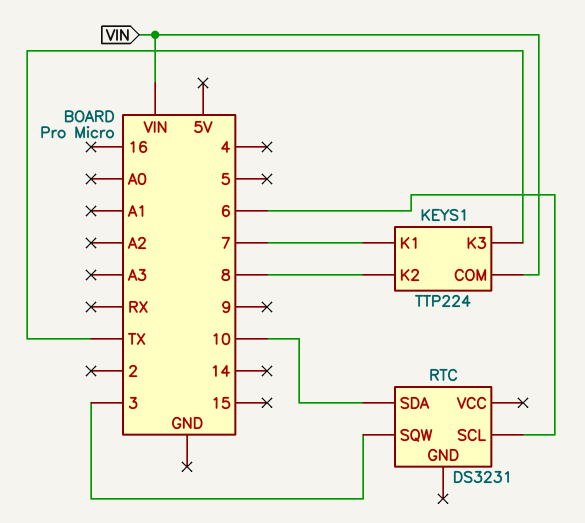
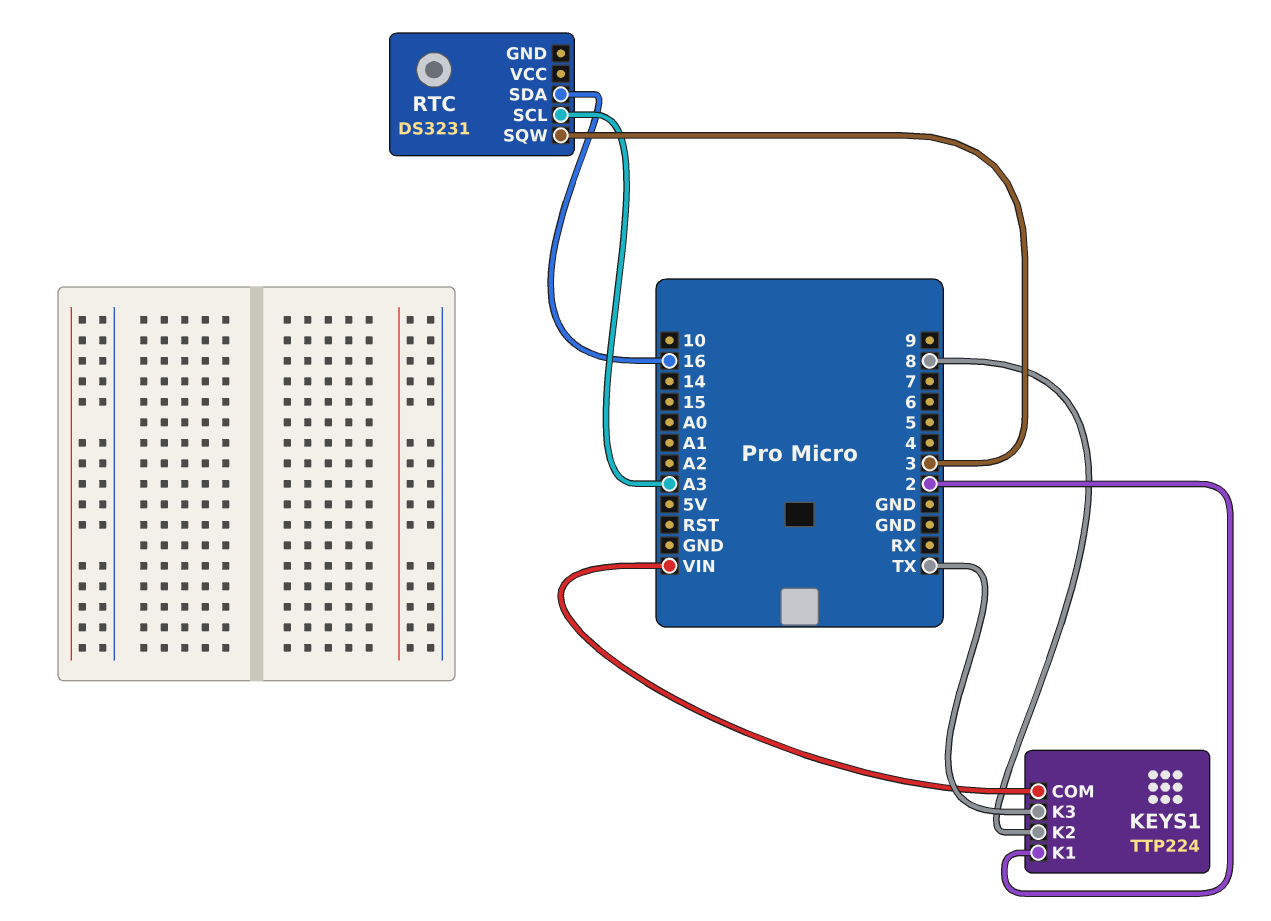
KEYS1 pin K1: 7 -> 2
RTC pin SCL: 6 -> A3
RTC pin SDA: 10 -> 16

